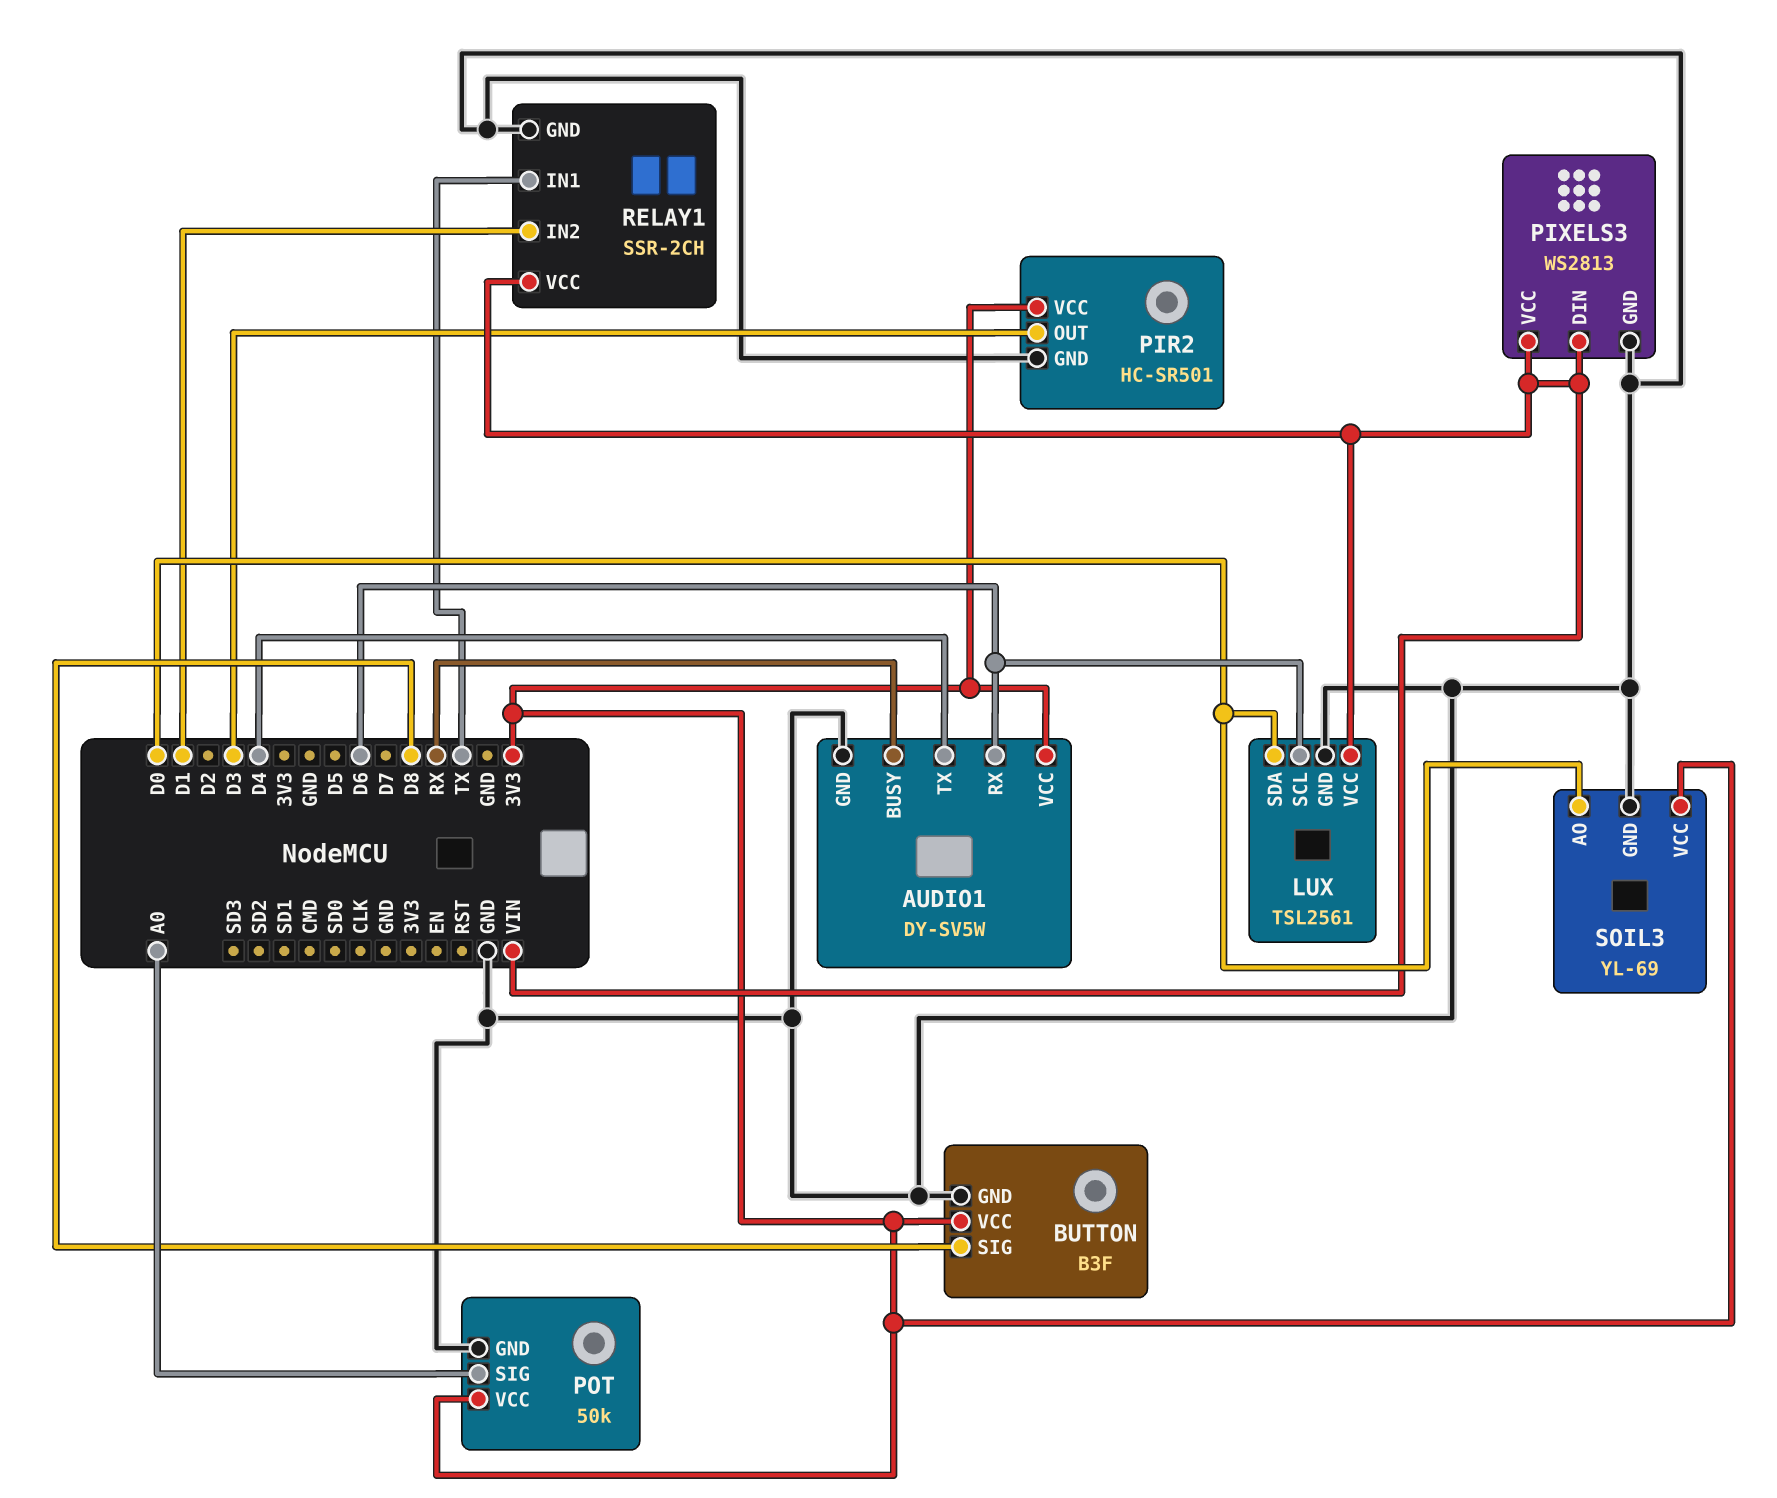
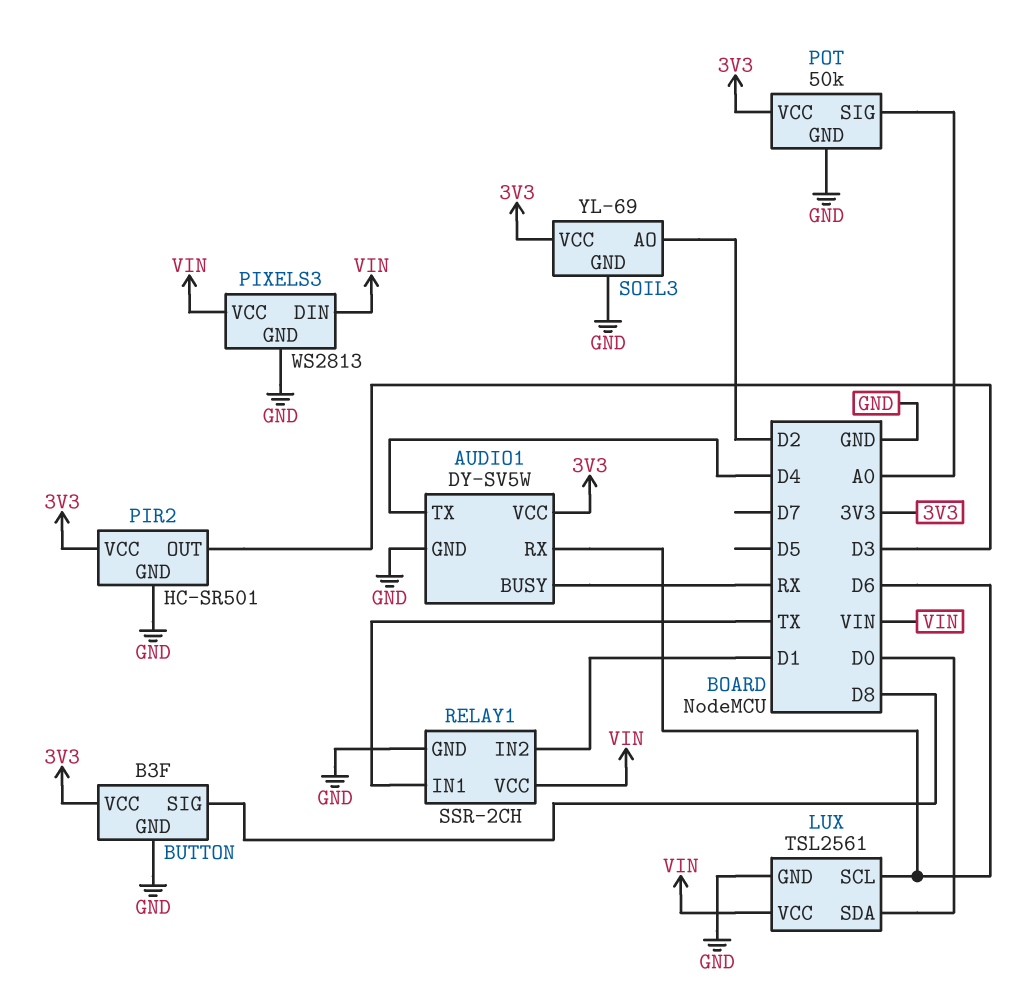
SOIL3 pin AO: D0 -> D2

